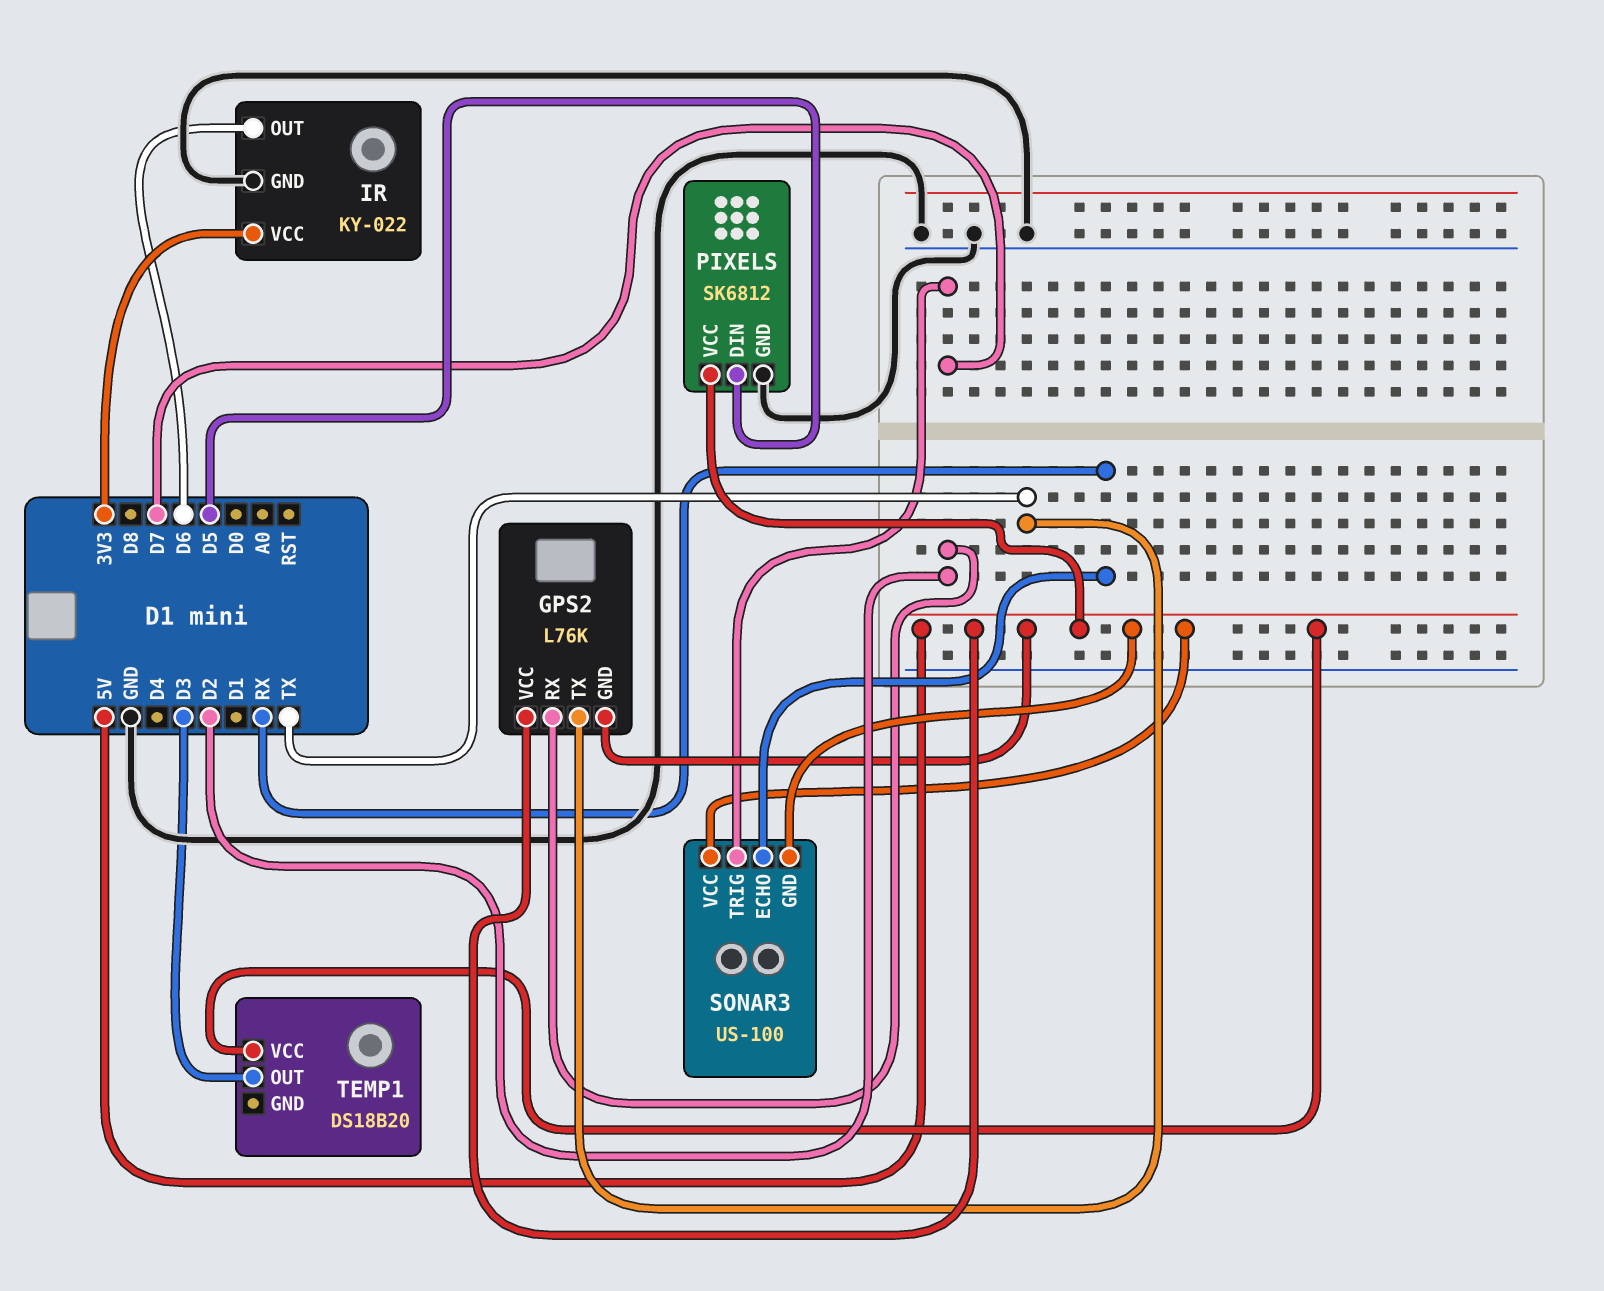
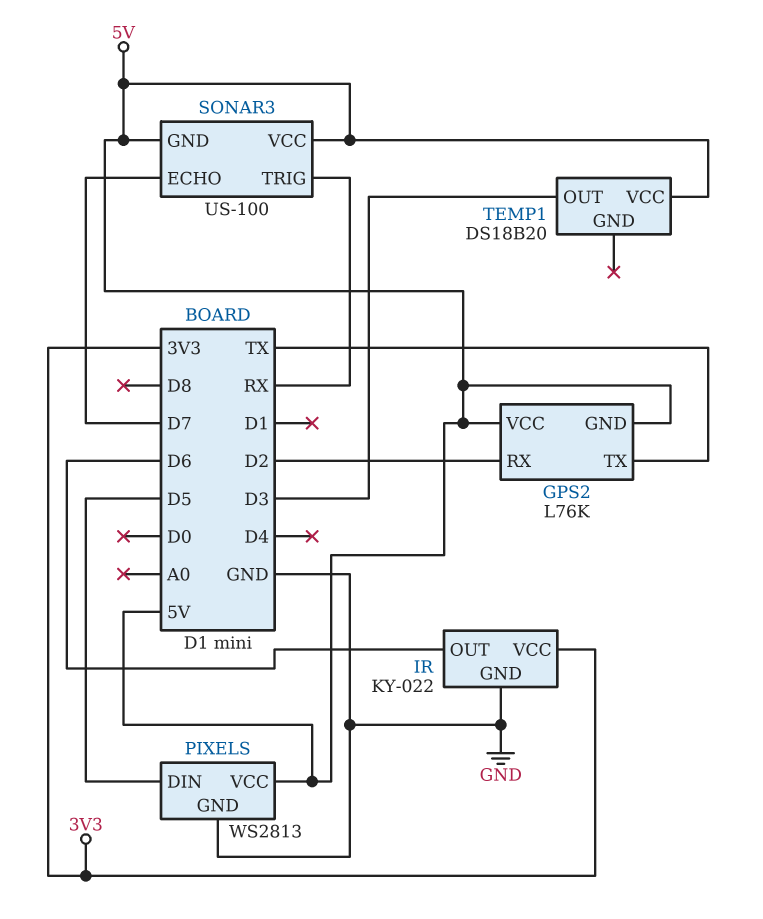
PIXELS: SK6812 -> WS2813
SONAR3 pin ECHO: RX -> D7
SONAR3 pin TRIG: D7 -> RX

